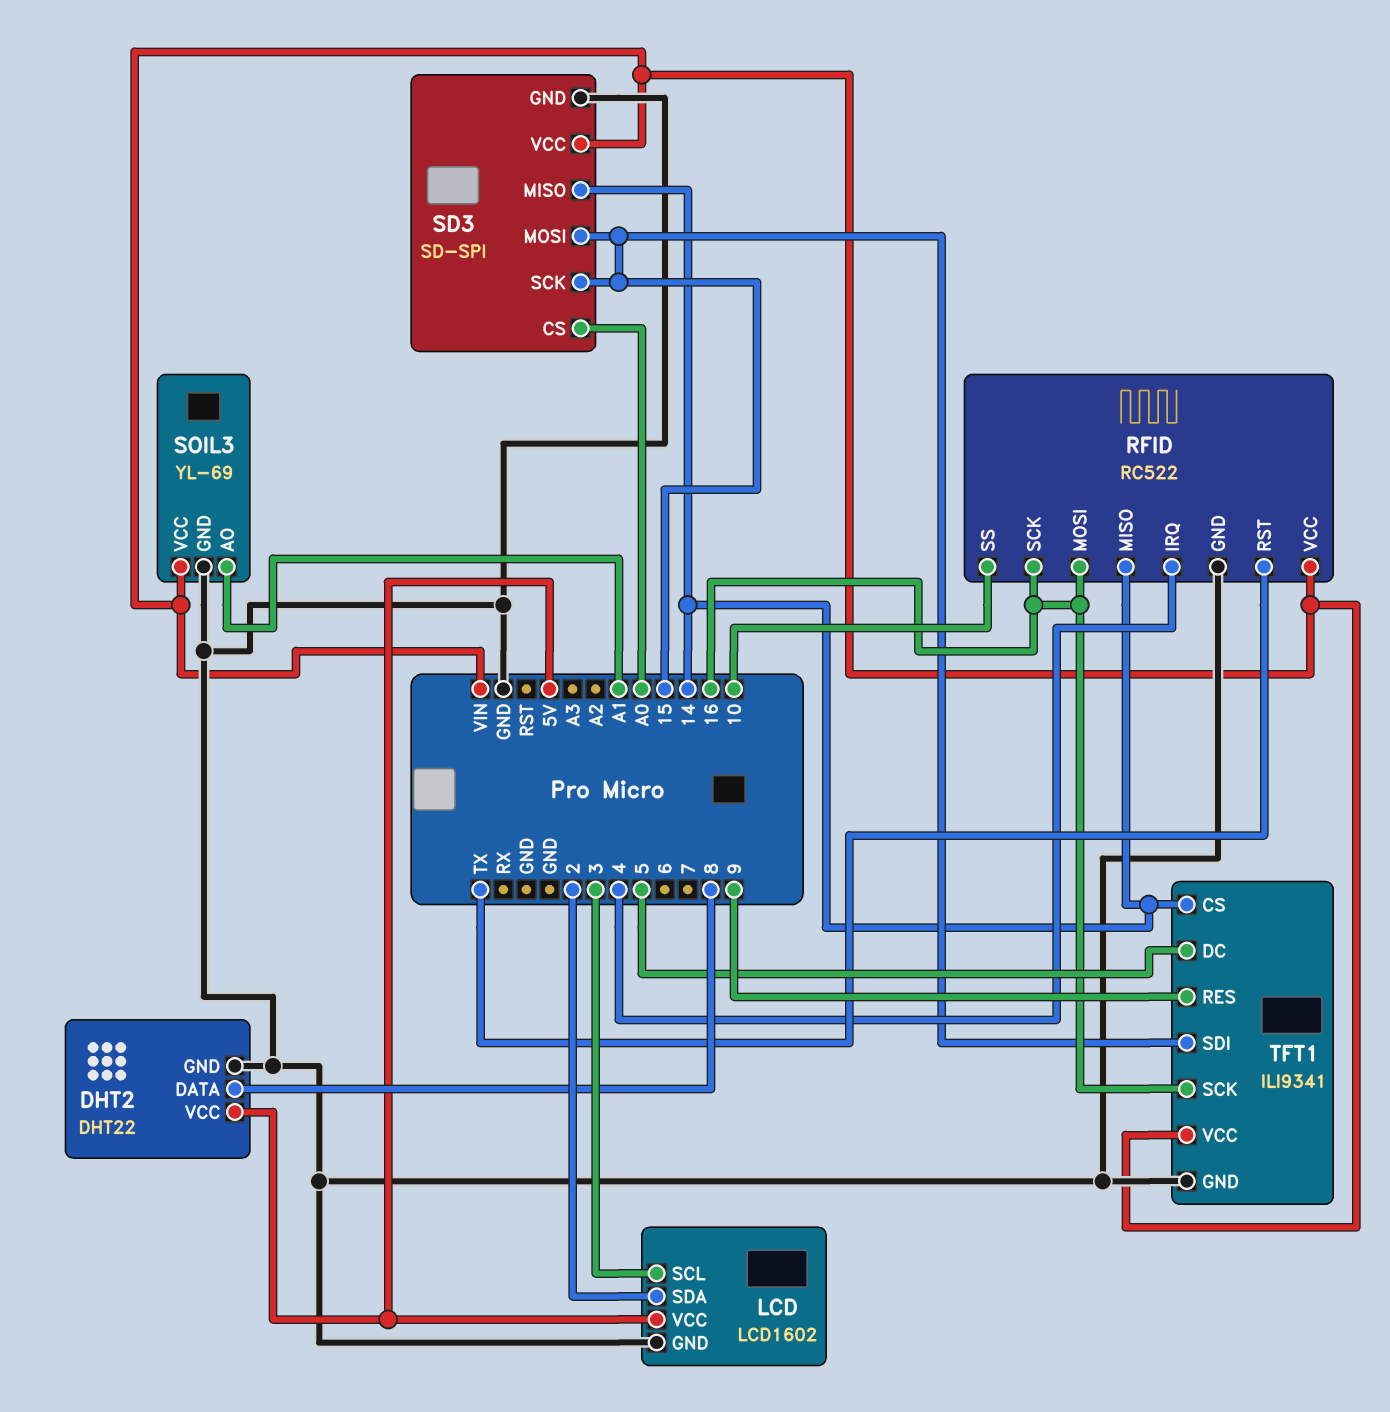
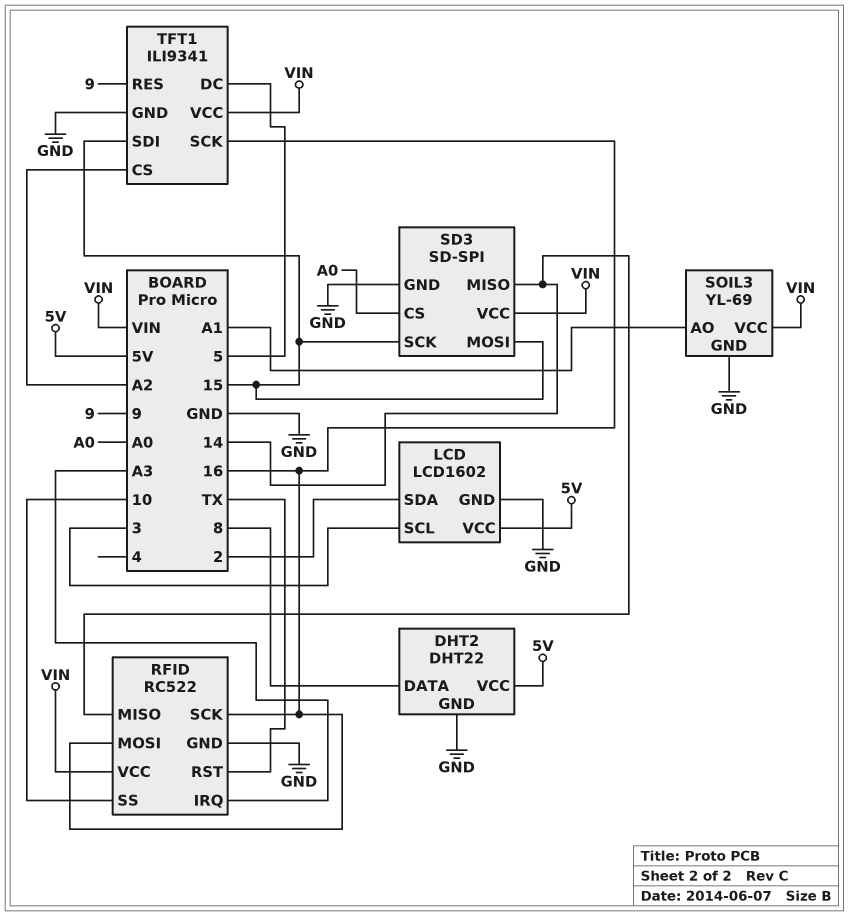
RFID pin IRQ: 4 -> A3
TFT1 pin CS: 14 -> A2

